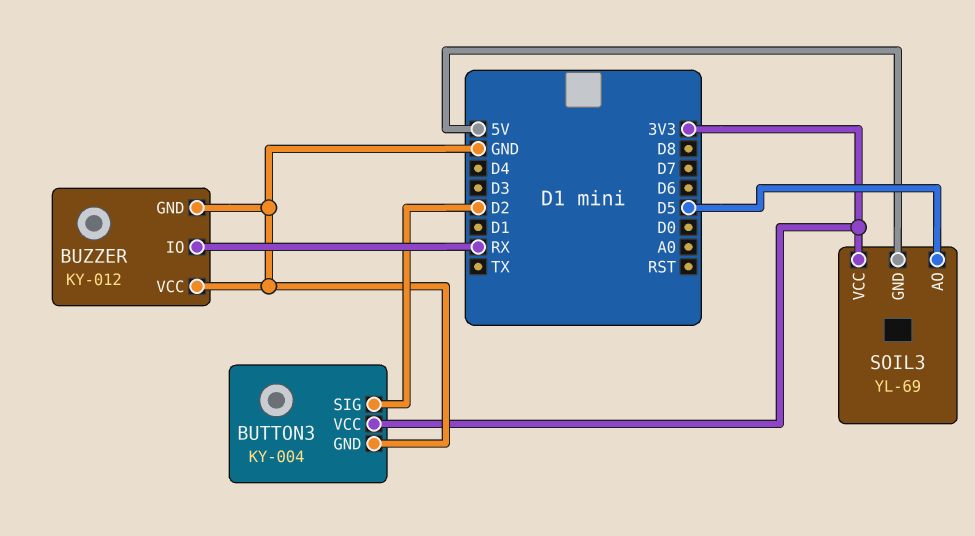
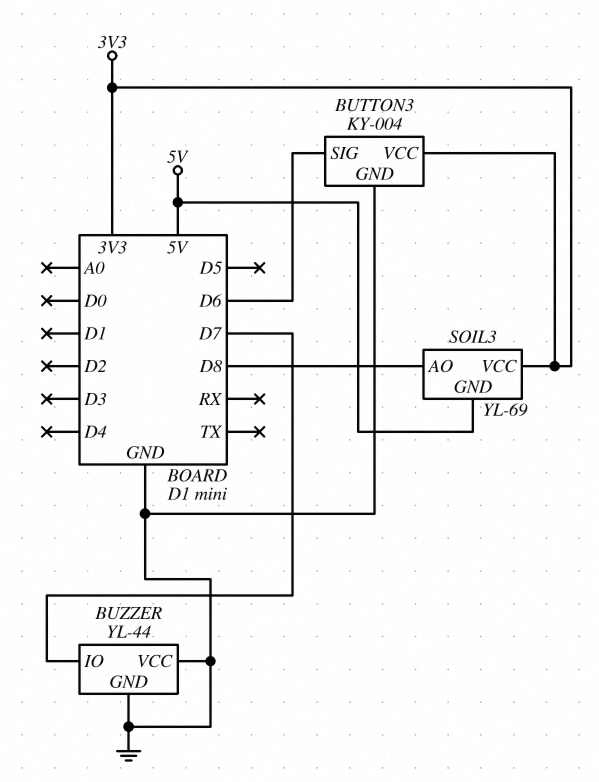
BUTTON3 pin SIG: D2 -> D6
BUZZER: KY-012 -> YL-44
BUZZER pin IO: RX -> D7
SOIL3 pin AO: D5 -> D8

